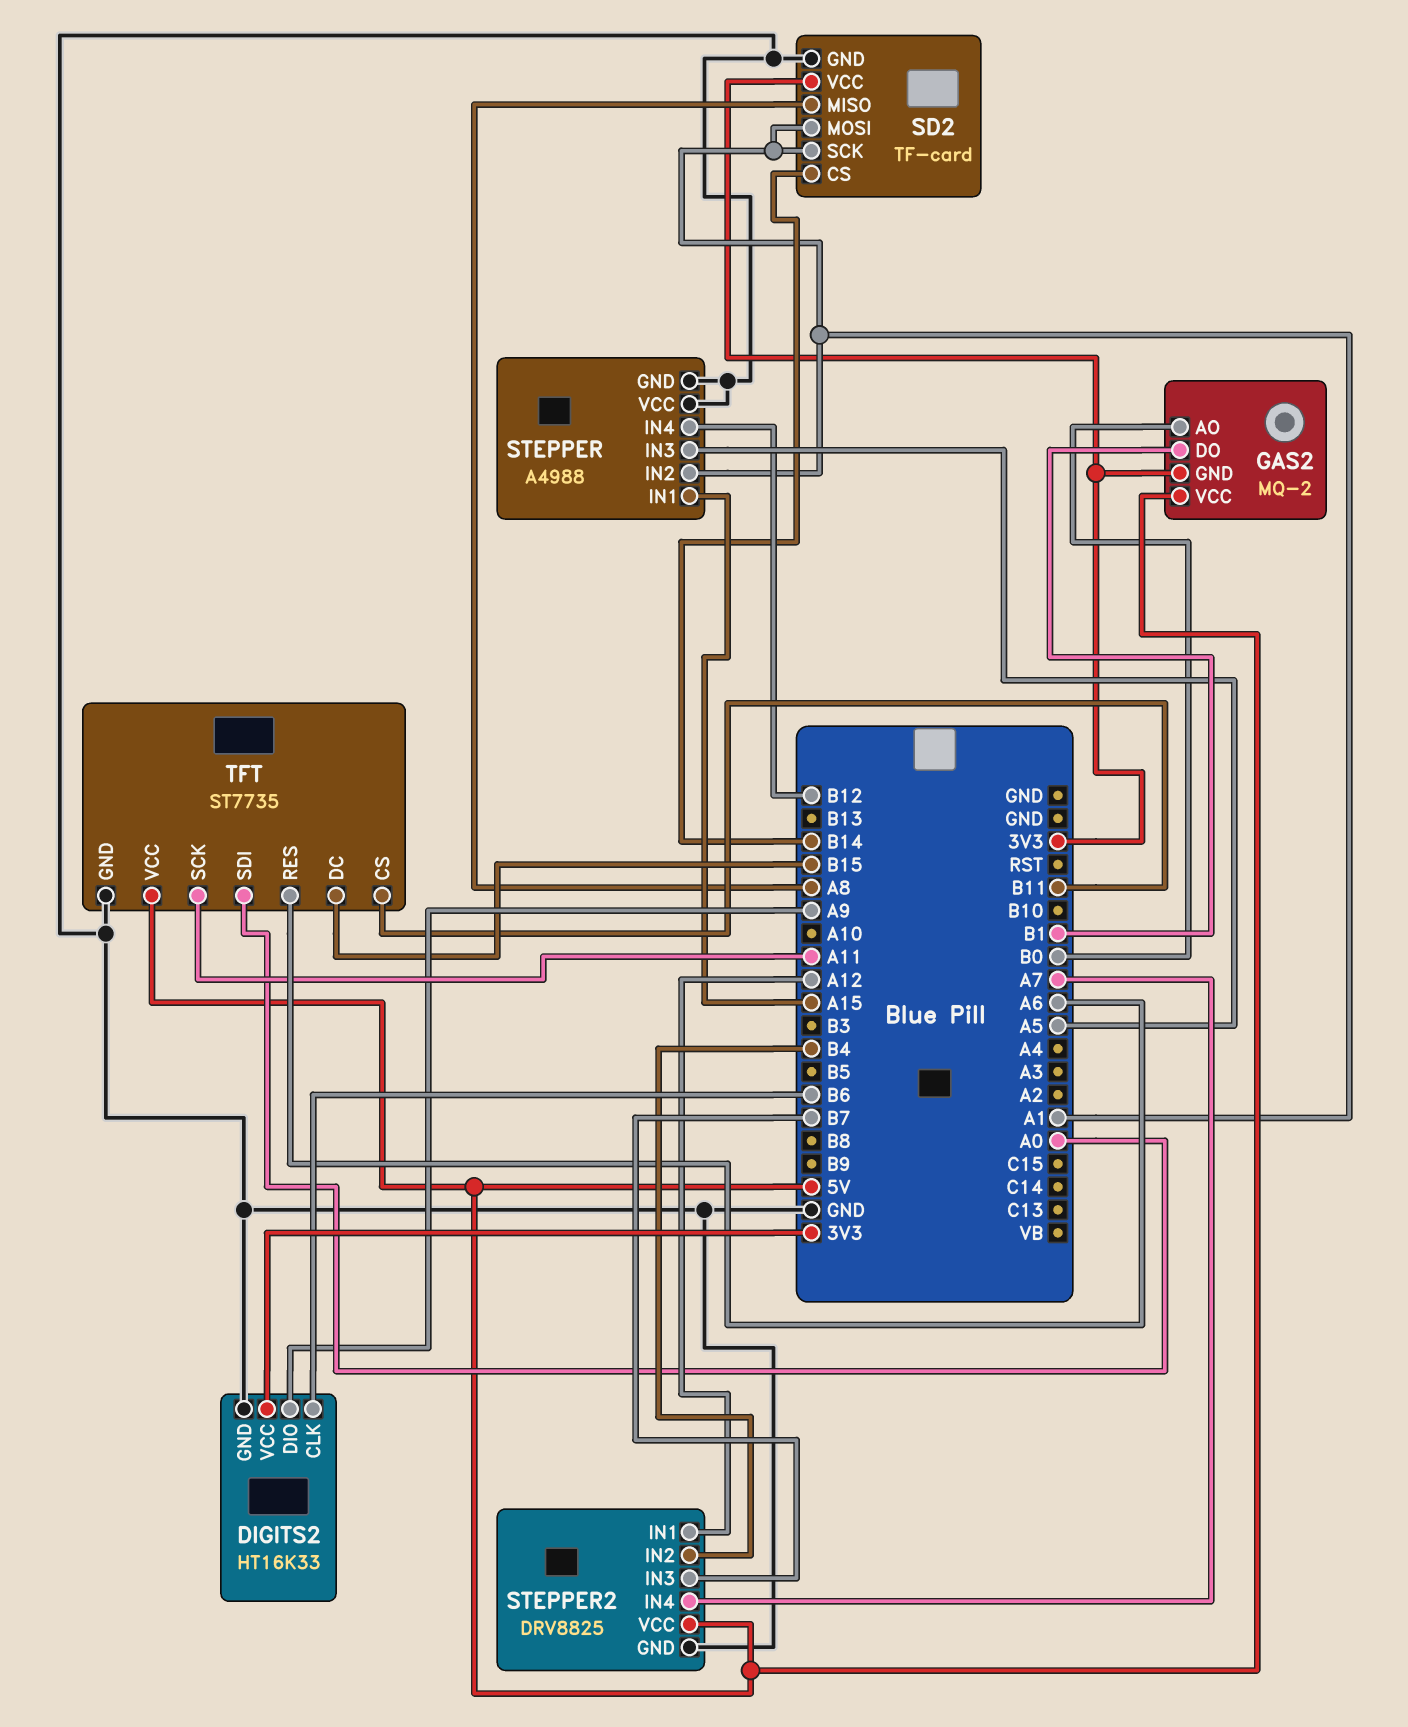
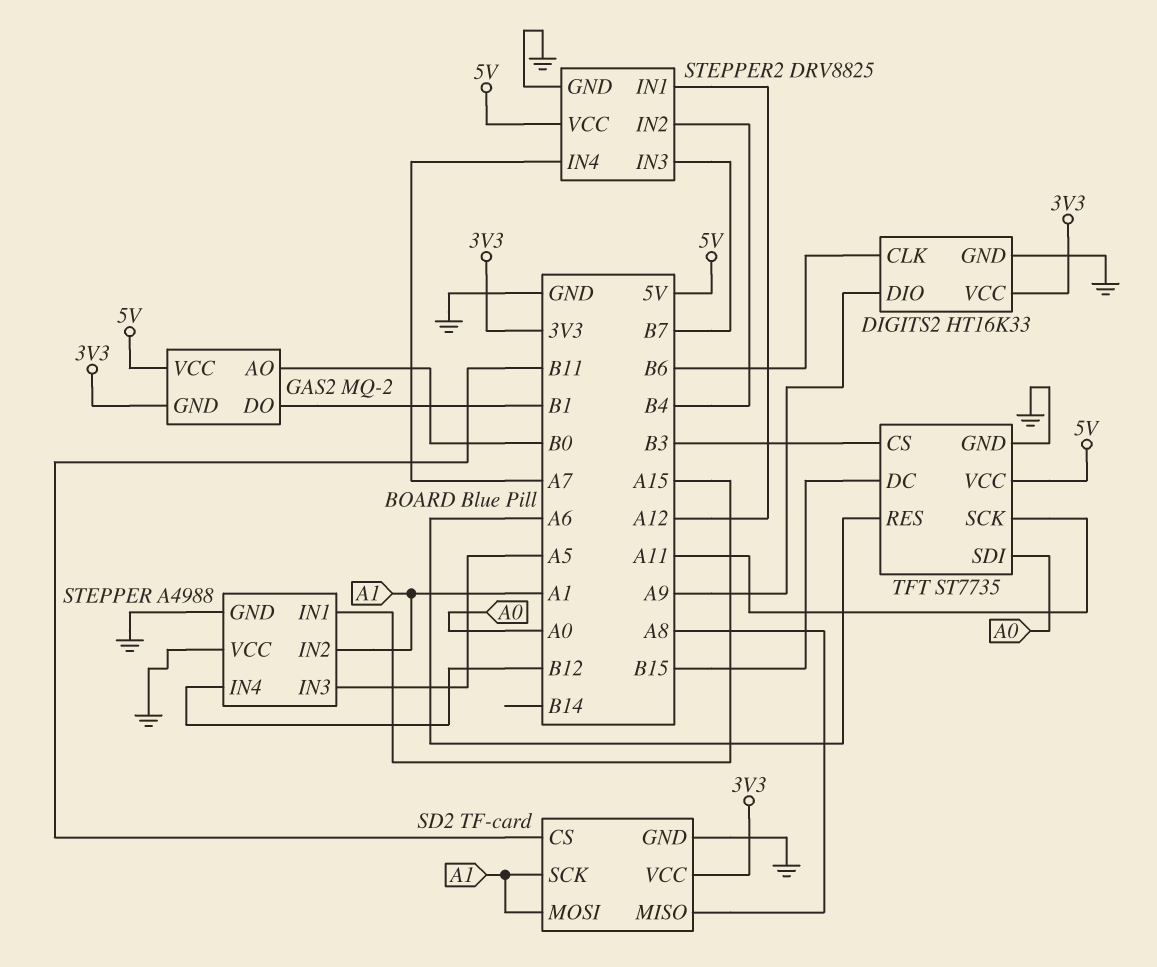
SD2 pin CS: B14 -> B11
TFT pin CS: B11 -> B3

